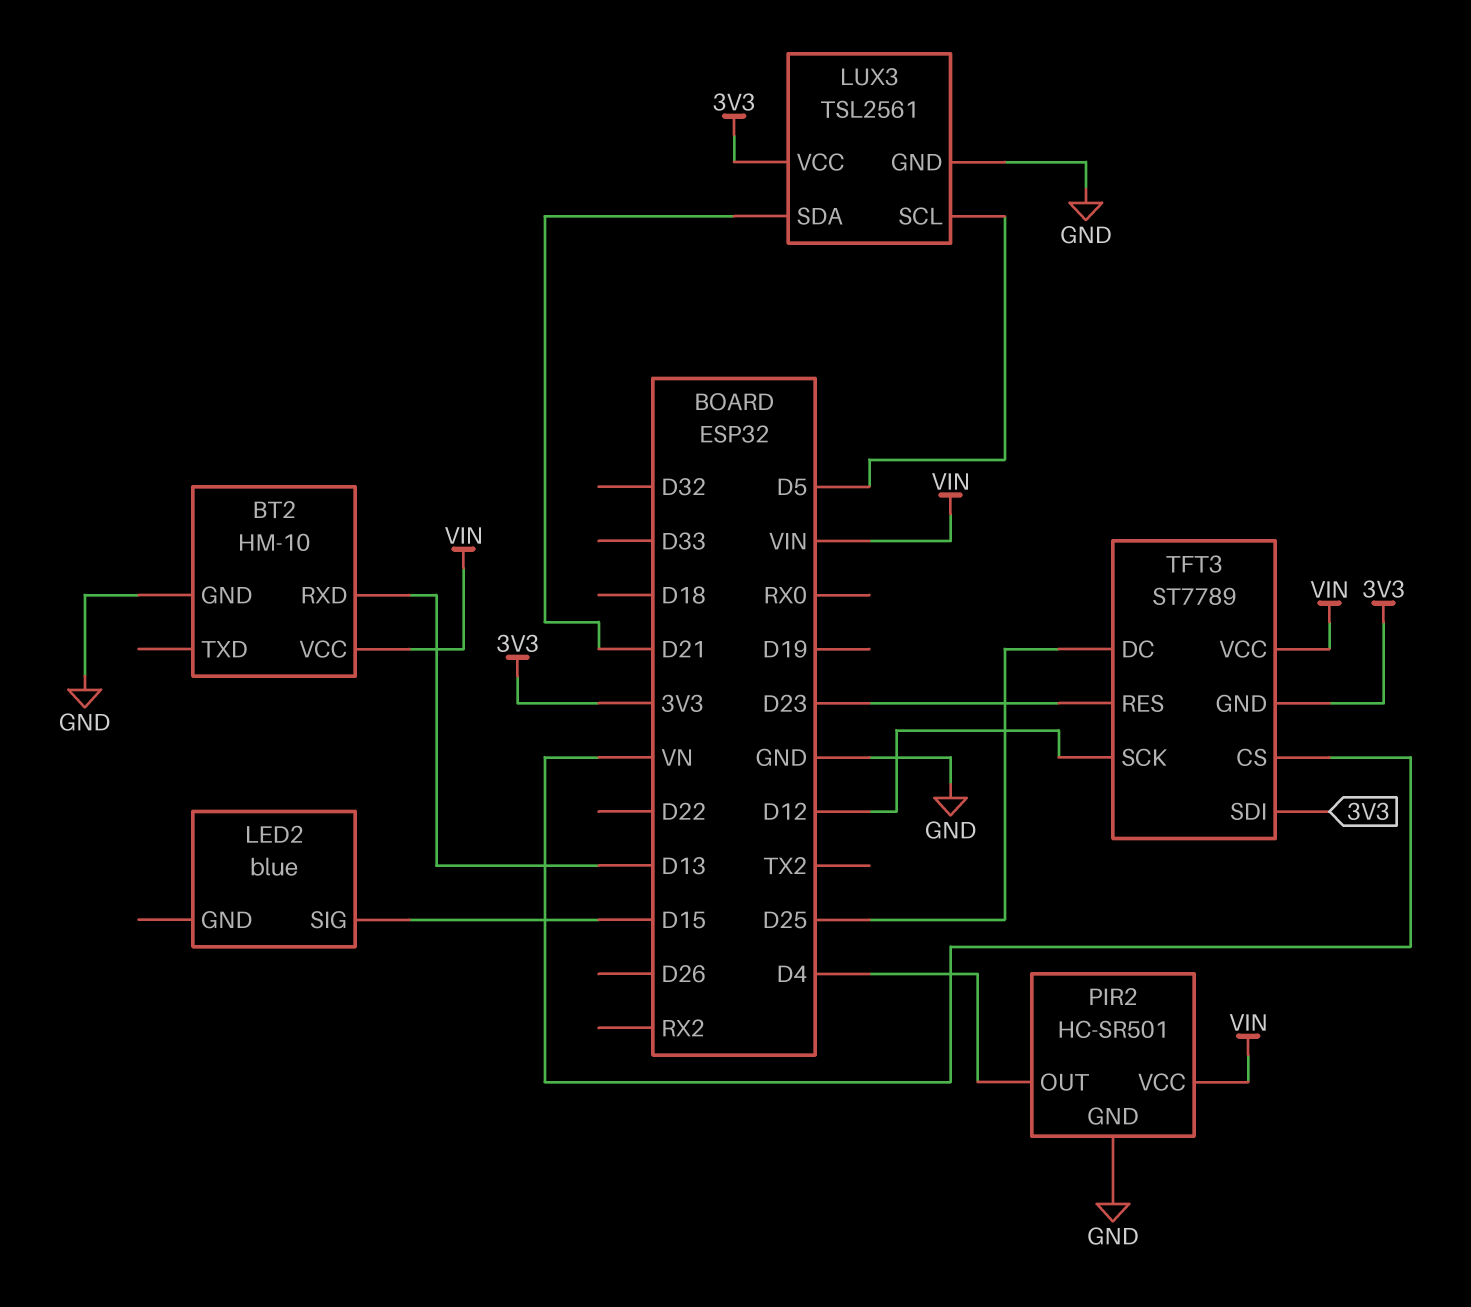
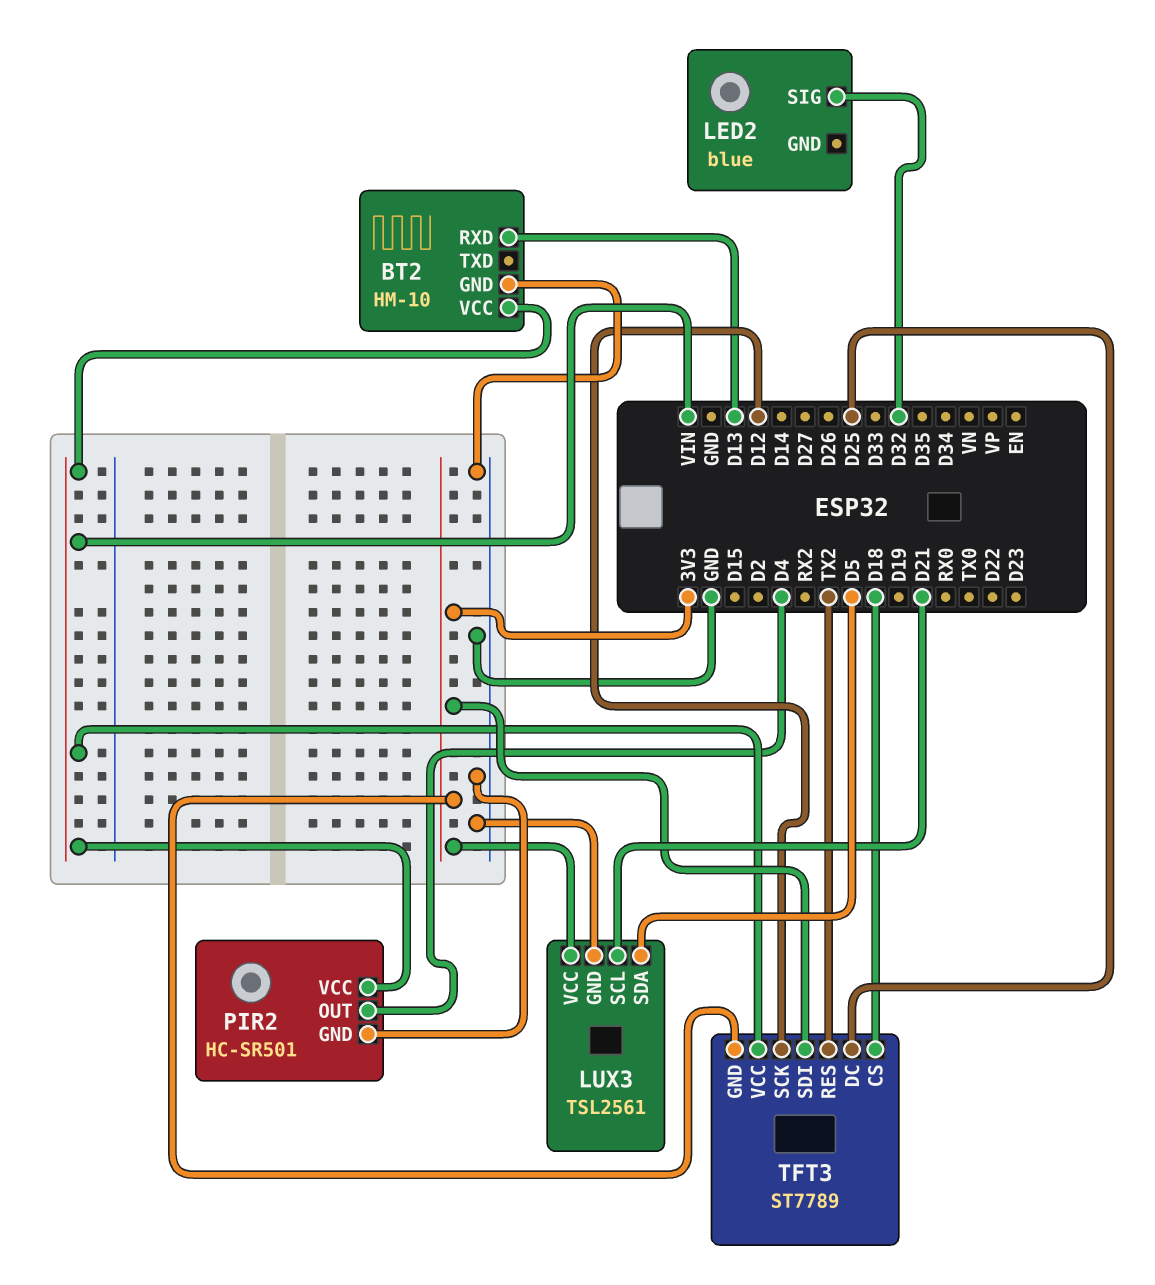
LED2 pin SIG: D15 -> D32
LUX3 pin SCL: D5 -> D21
LUX3 pin SDA: D21 -> D5
TFT3 pin CS: VN -> D18
TFT3 pin RES: D23 -> TX2

